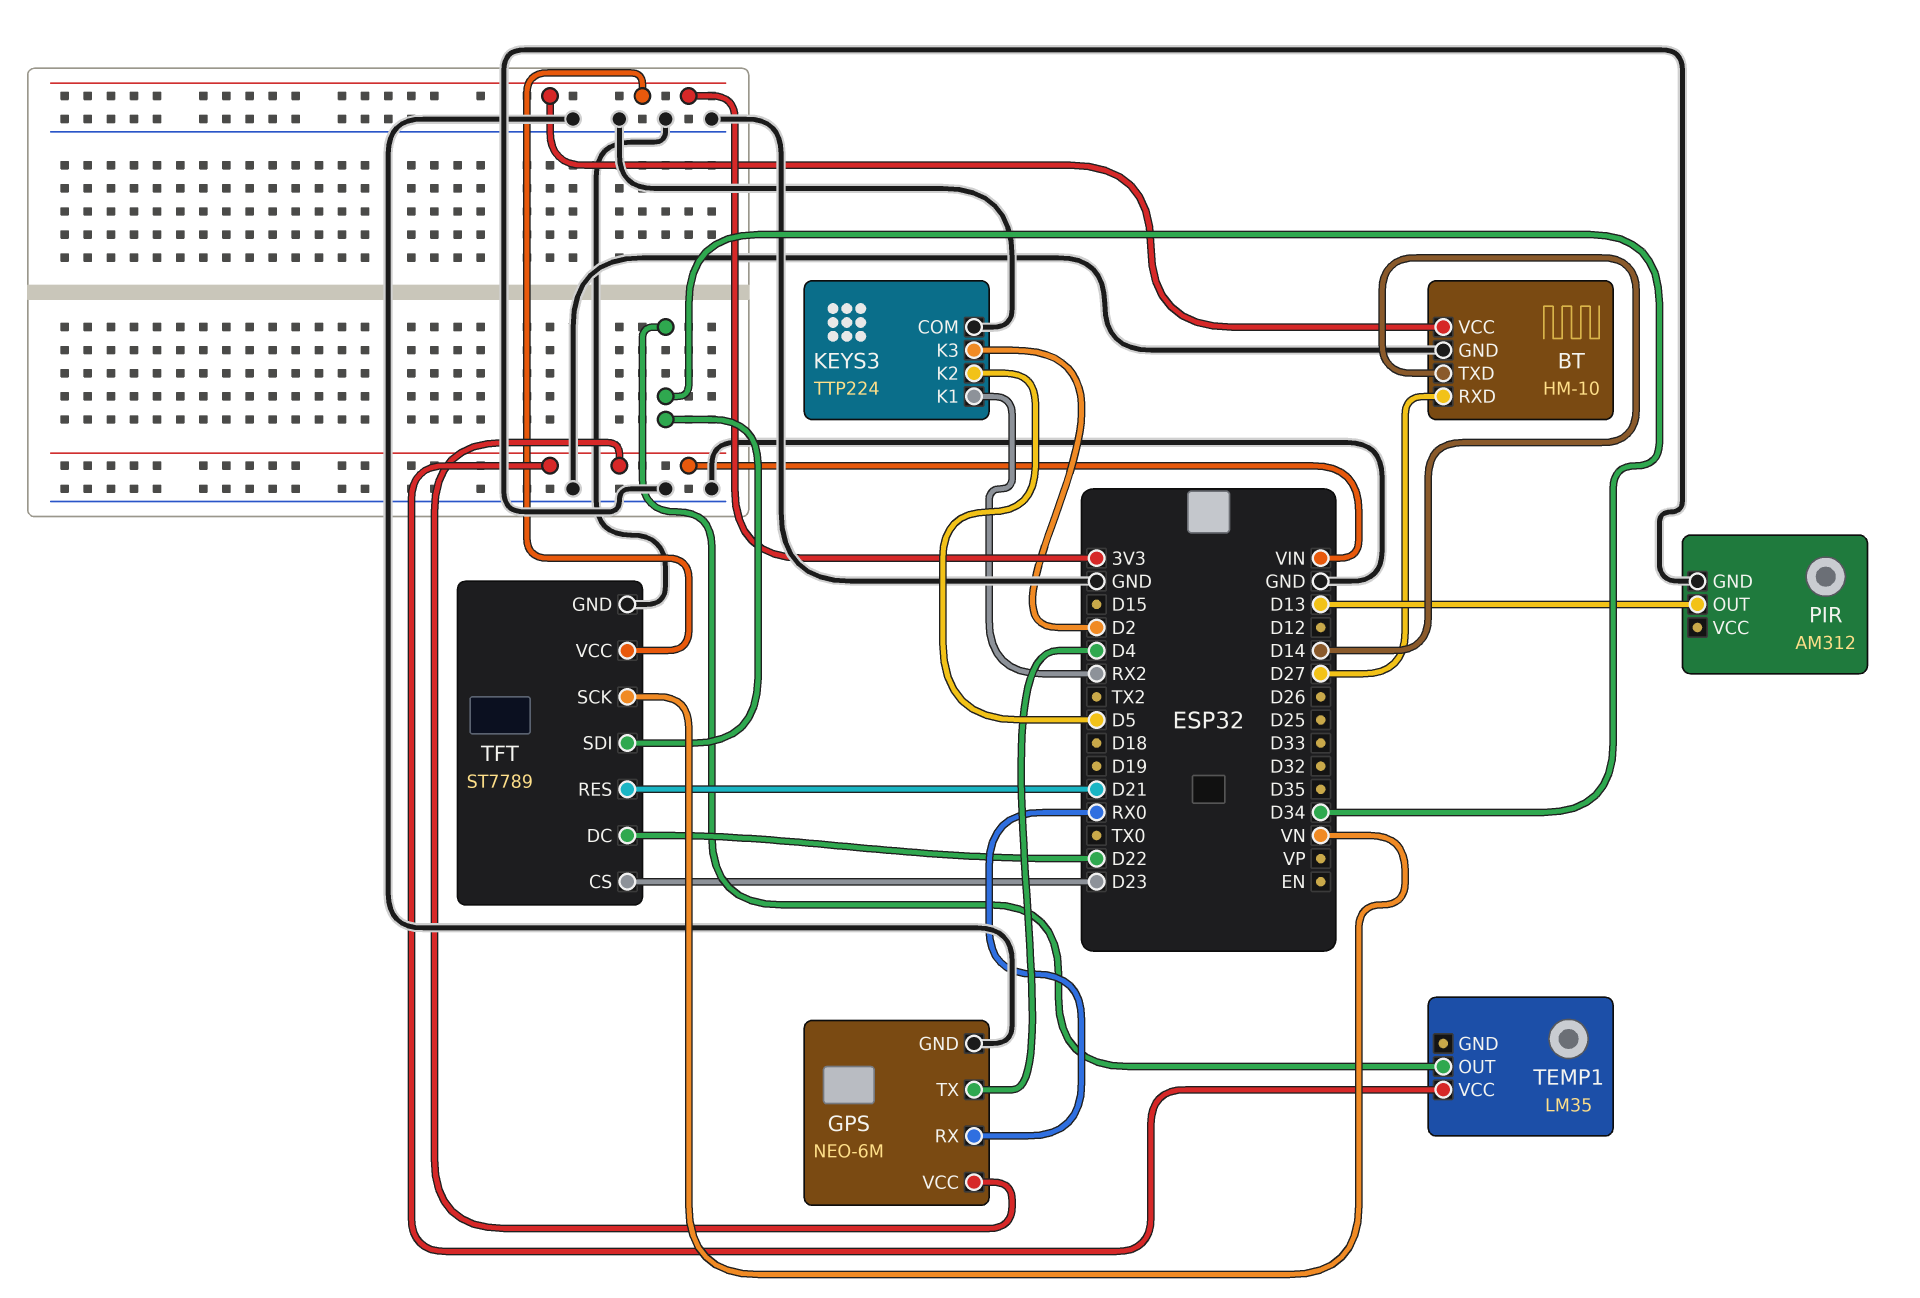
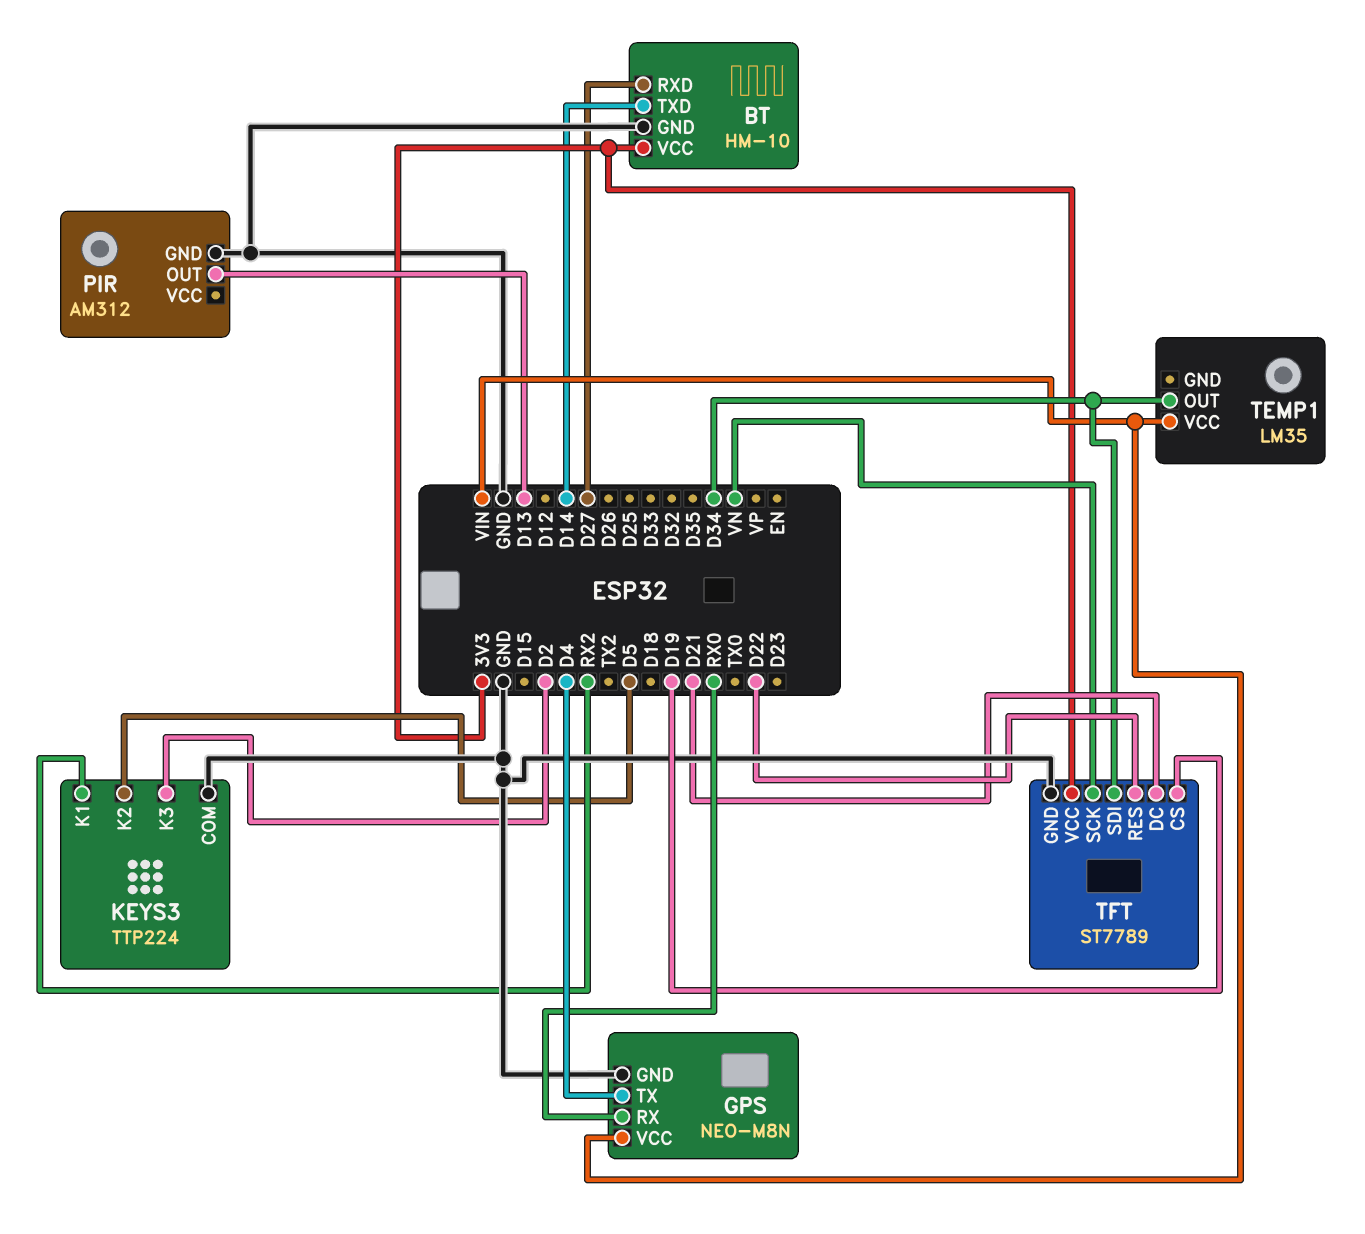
GPS: NEO-6M -> NEO-M8N
TFT pin CS: D23 -> D19
TFT pin DC: D22 -> D21
TFT pin RES: D21 -> D22

